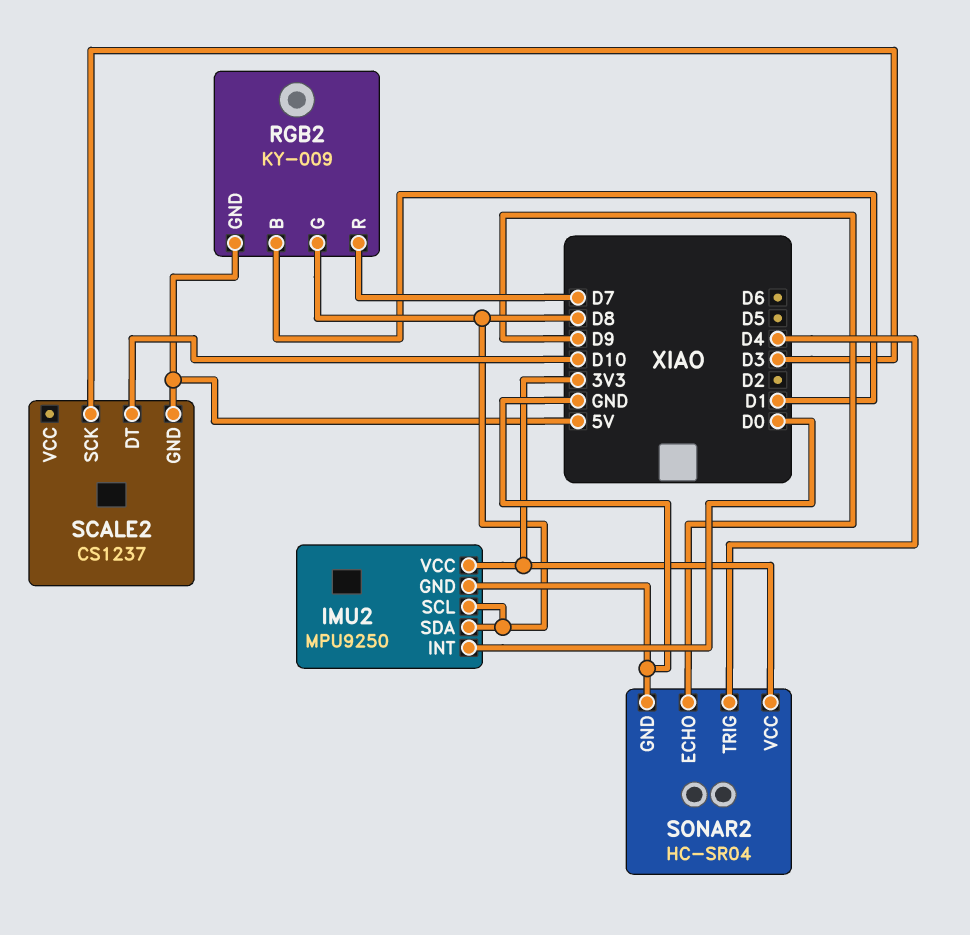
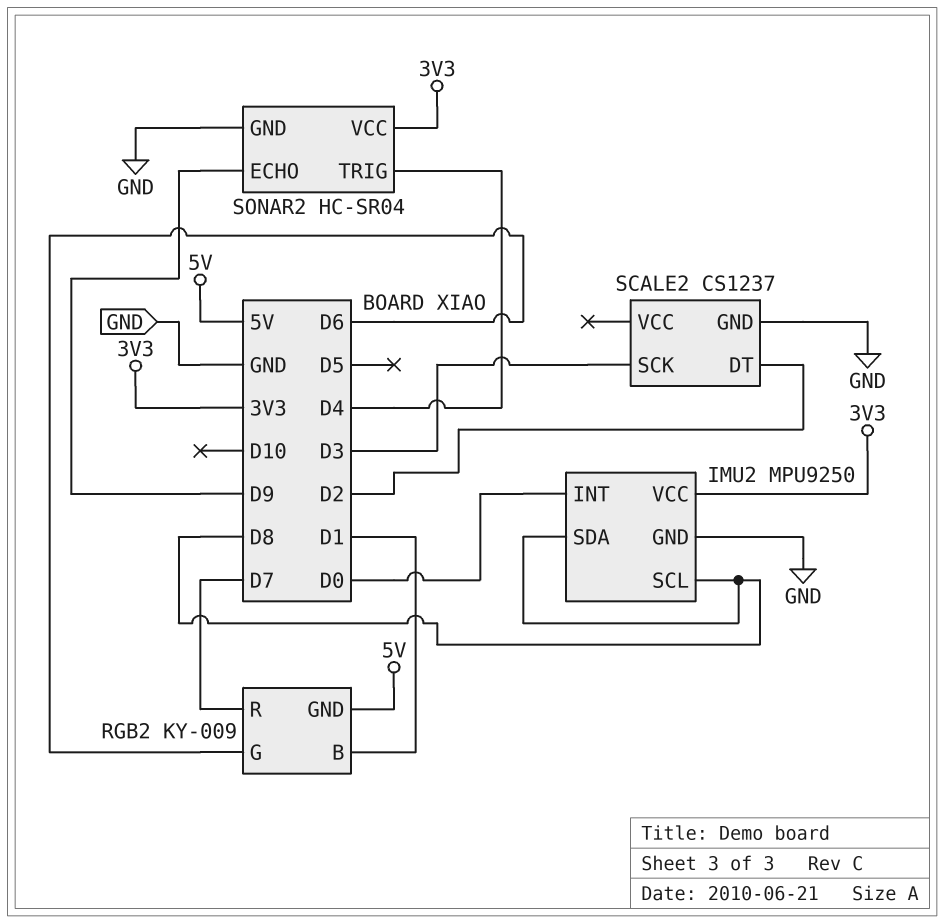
RGB2 pin G: D8 -> D6
SCALE2 pin DT: D10 -> D2
SCALE2 pin GND: 5V -> GND

